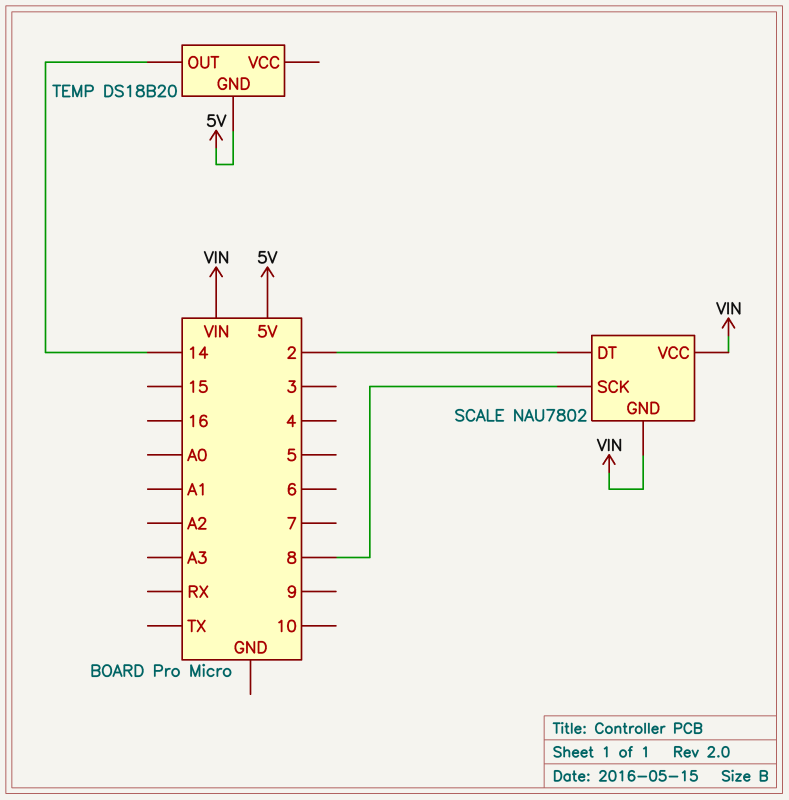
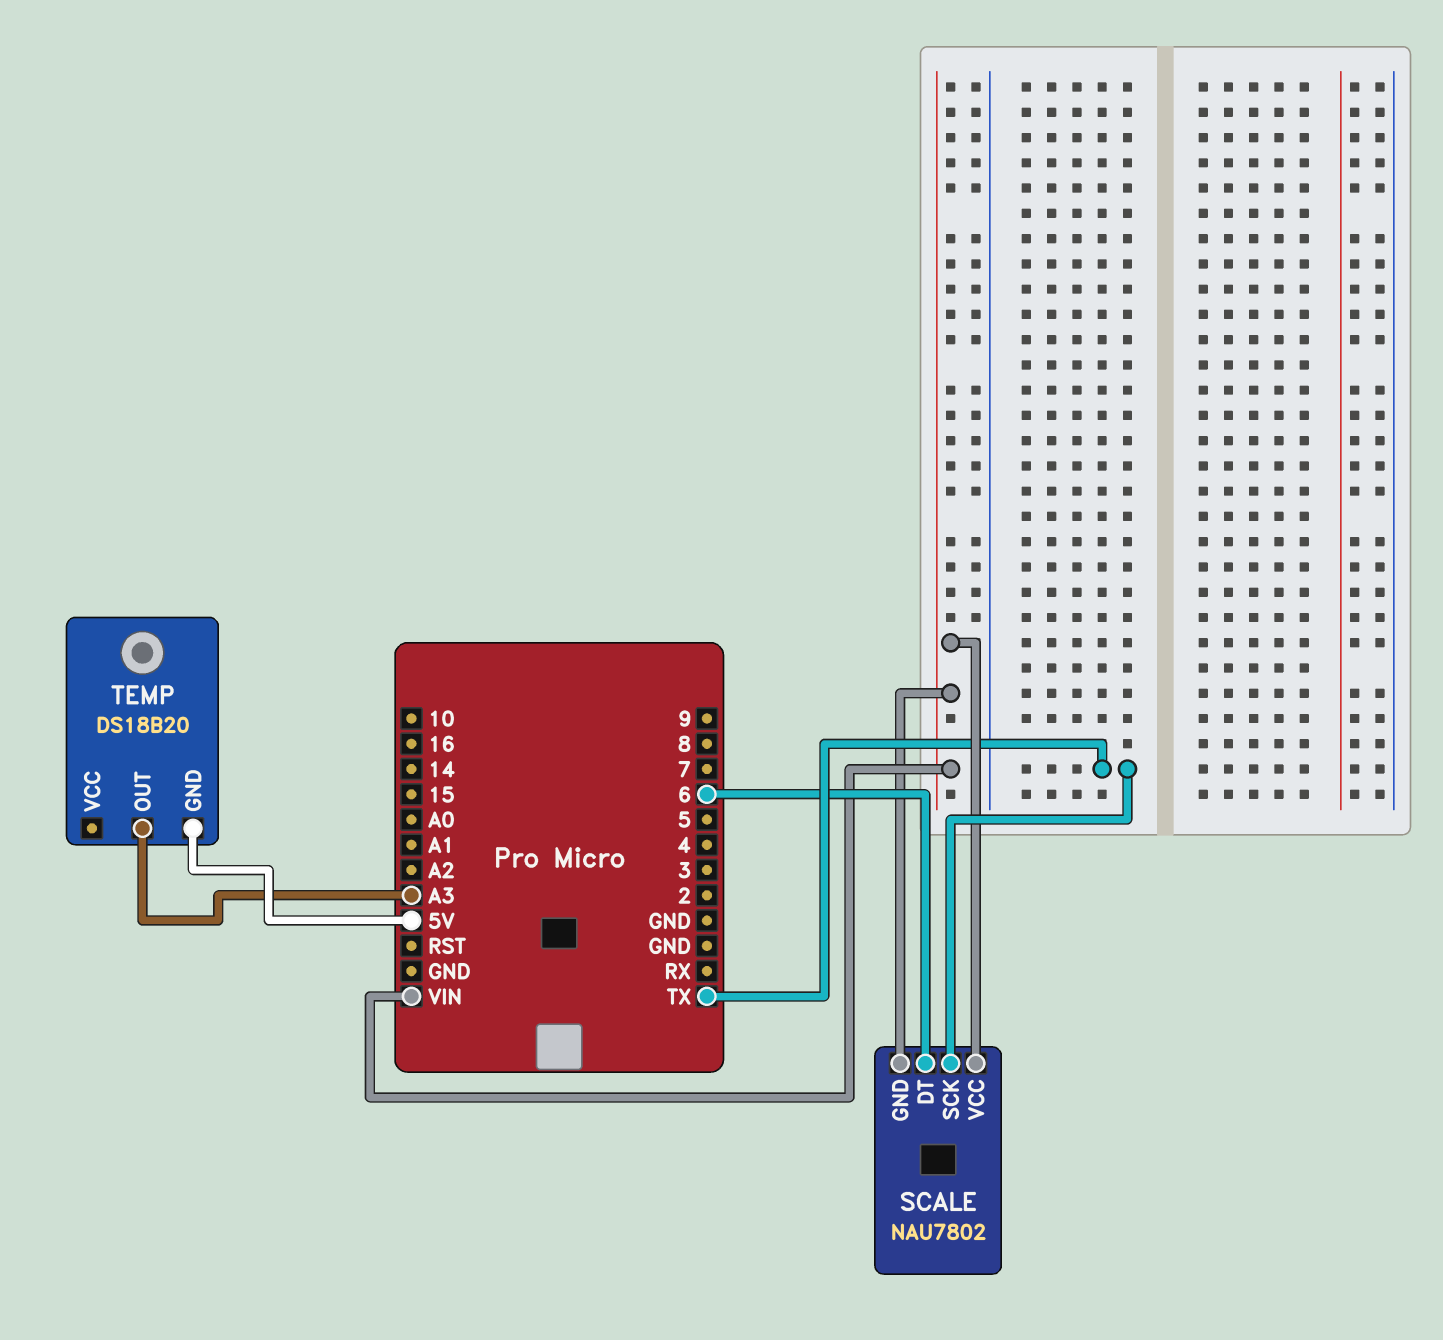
SCALE pin DT: 2 -> 6
SCALE pin SCK: 8 -> TX
TEMP pin OUT: 14 -> A3

